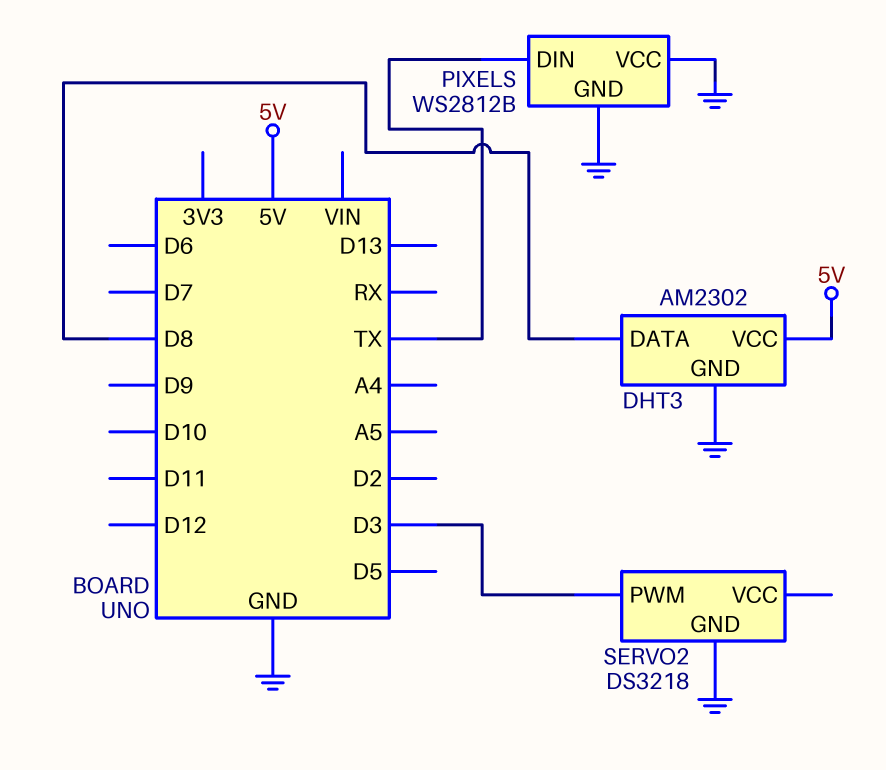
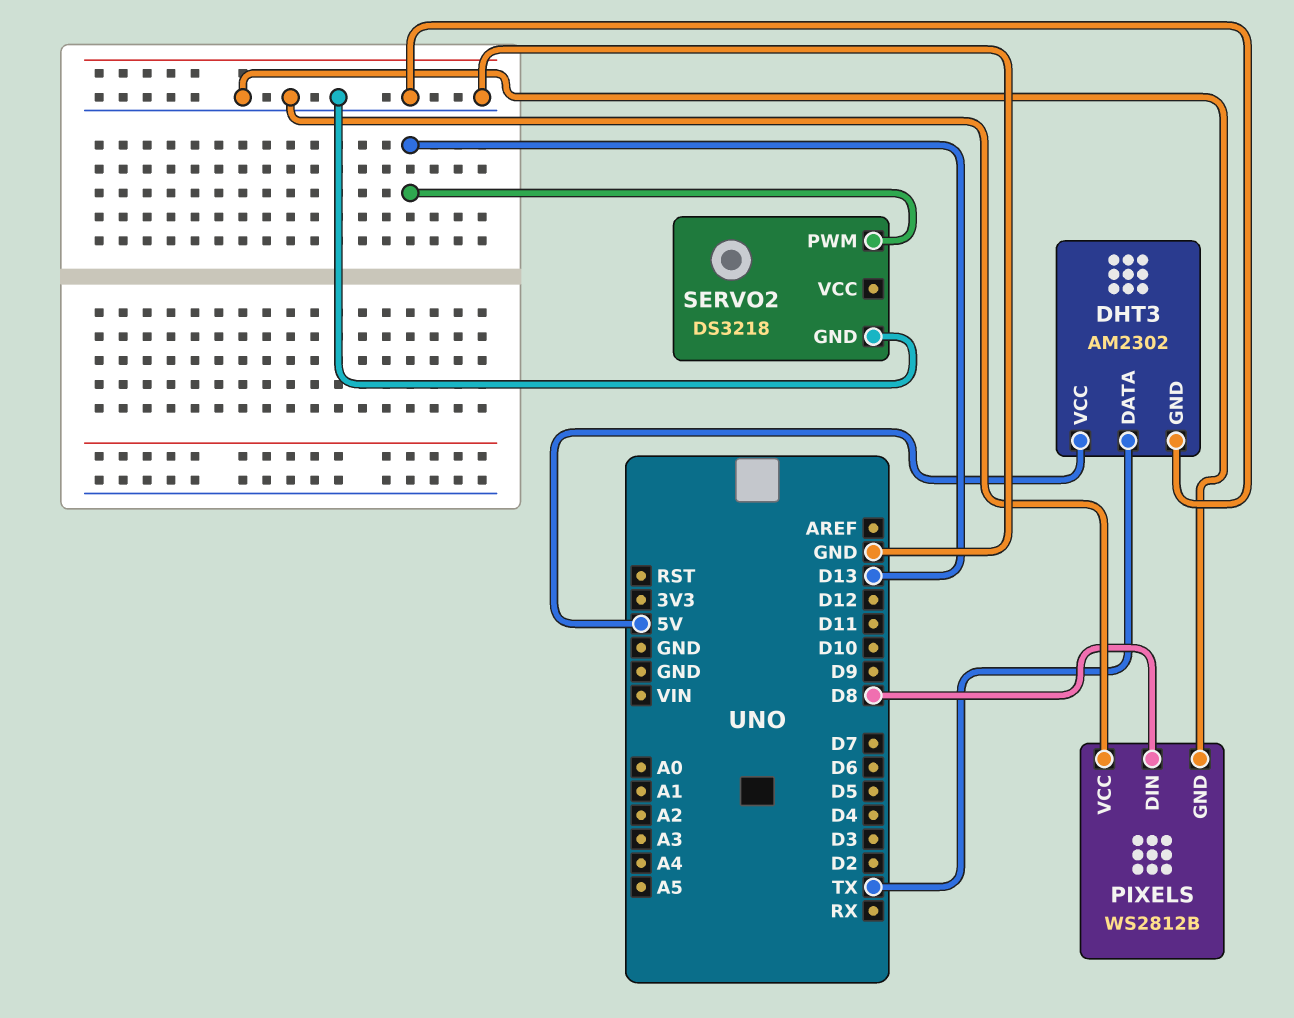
DHT3 pin DATA: D8 -> TX
PIXELS pin DIN: TX -> D8
SERVO2 pin PWM: D3 -> D13

